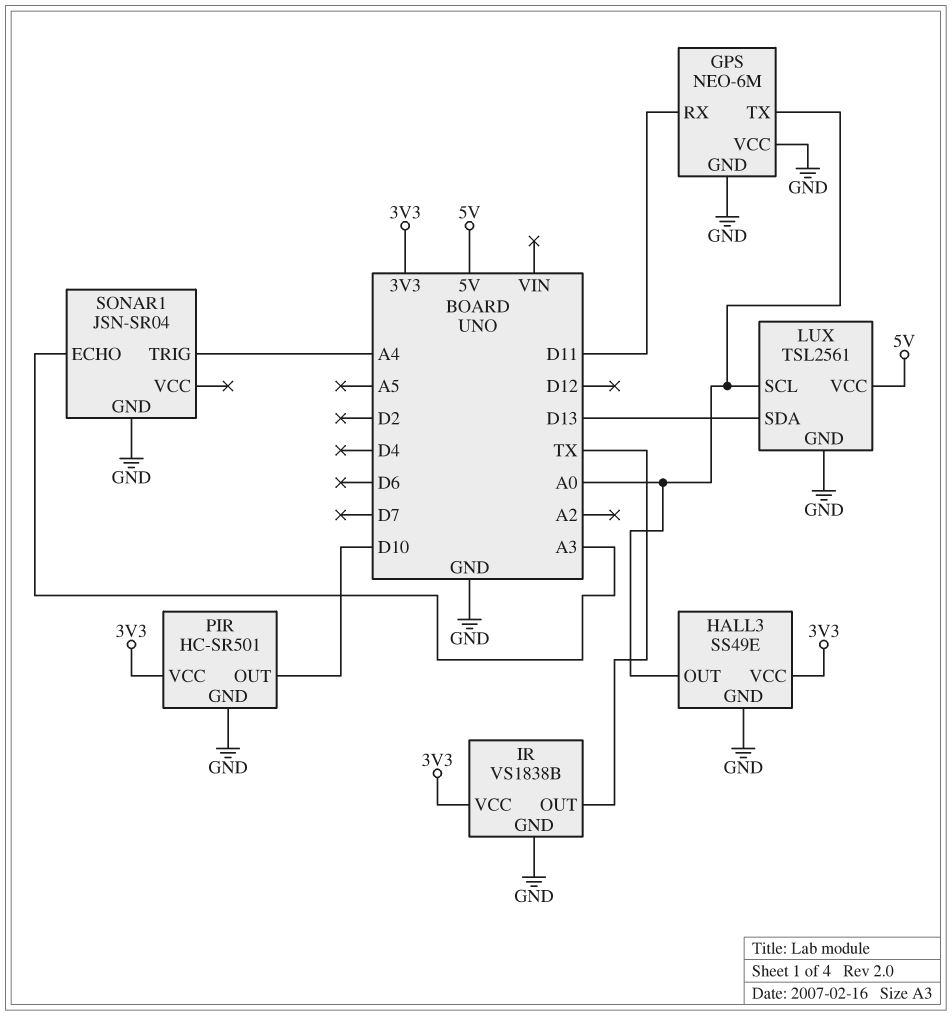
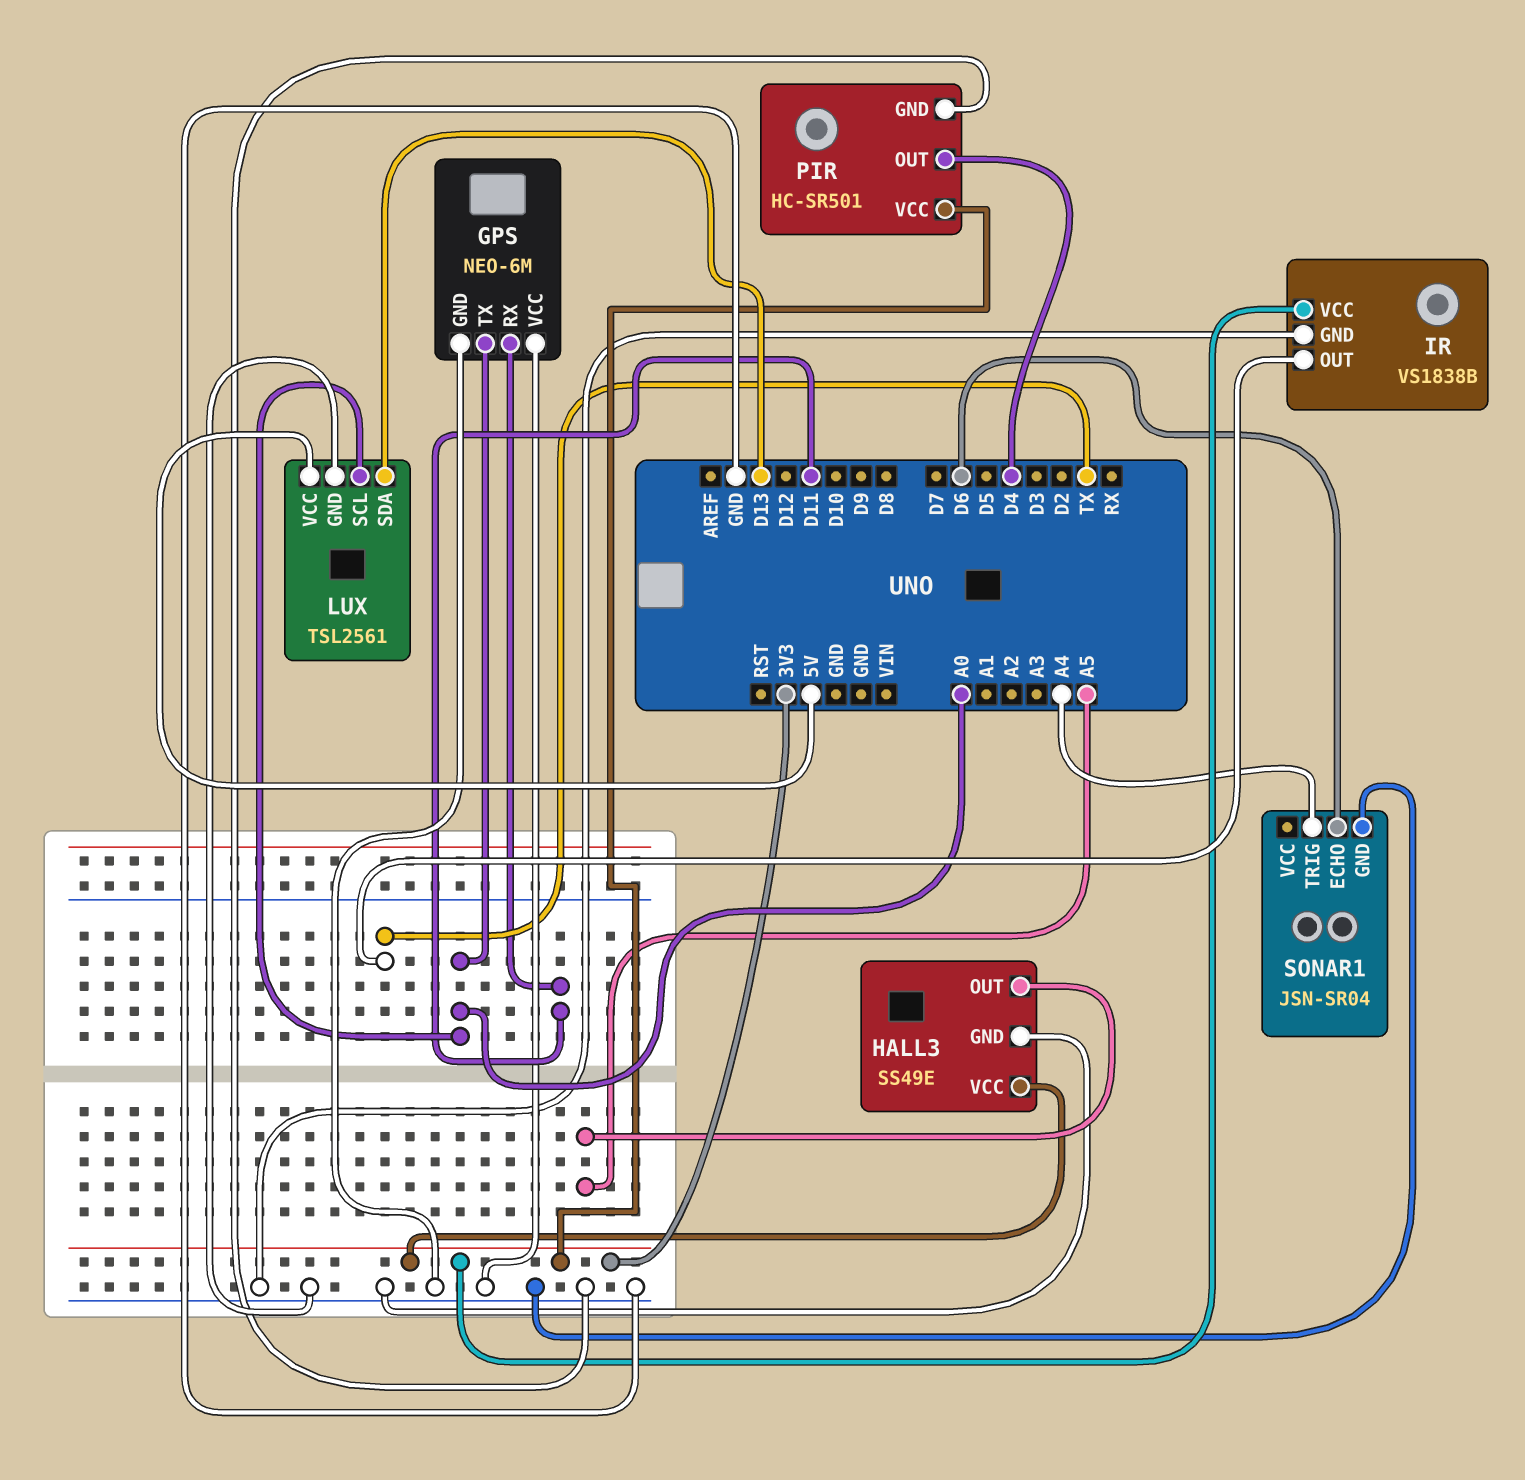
HALL3 pin OUT: A0 -> A5
PIR pin OUT: D10 -> D4
SONAR1 pin ECHO: A3 -> D6

